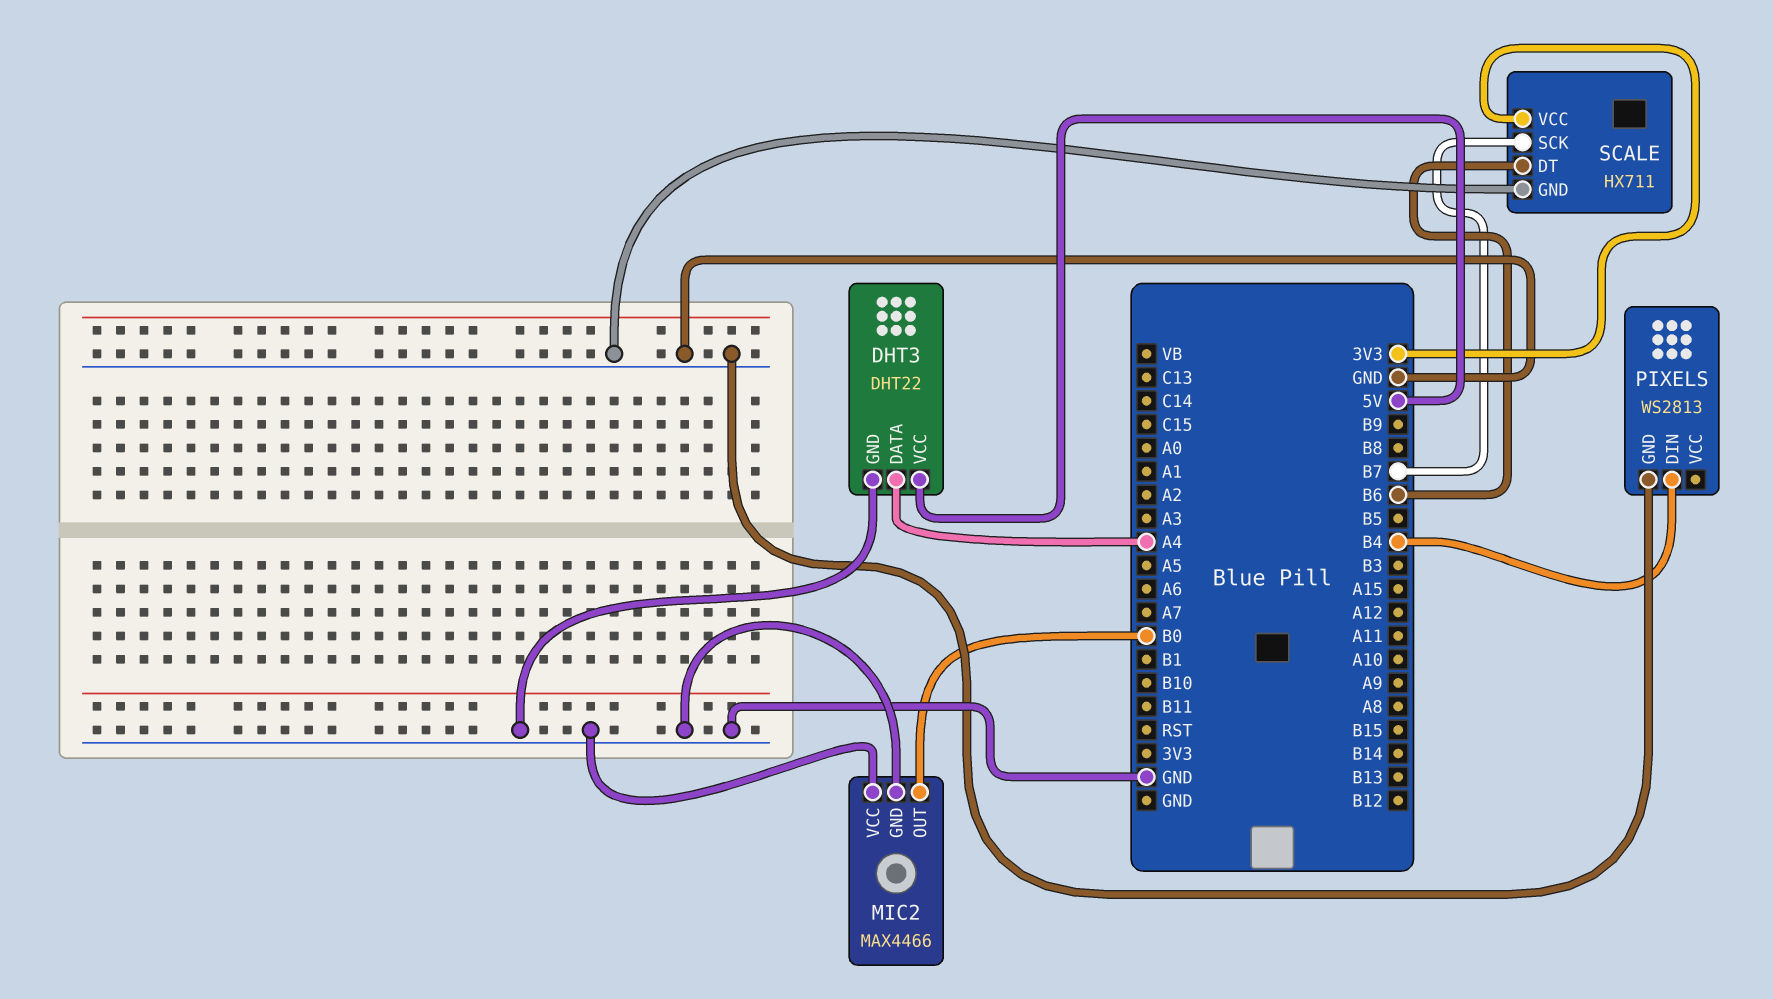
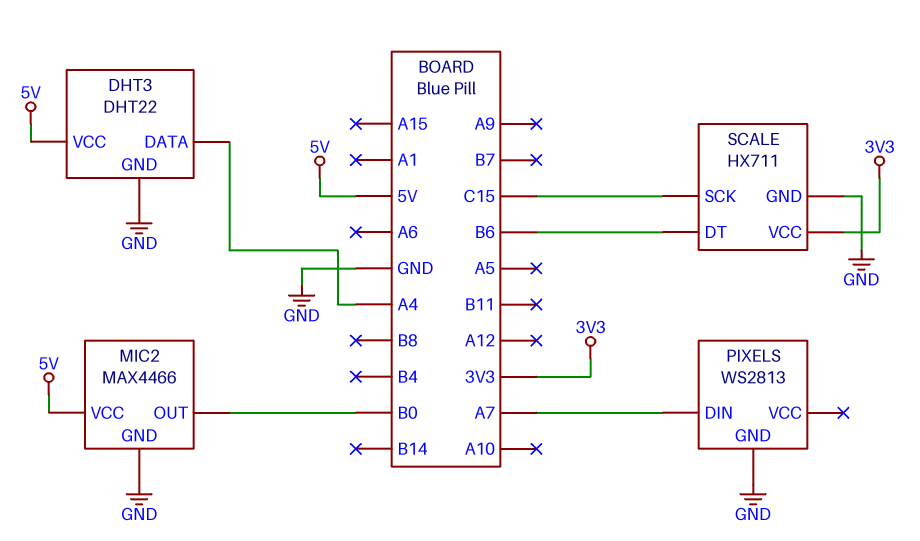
MIC2 pin VCC: GND -> 5V
PIXELS pin DIN: B4 -> A7
SCALE pin SCK: B7 -> C15

